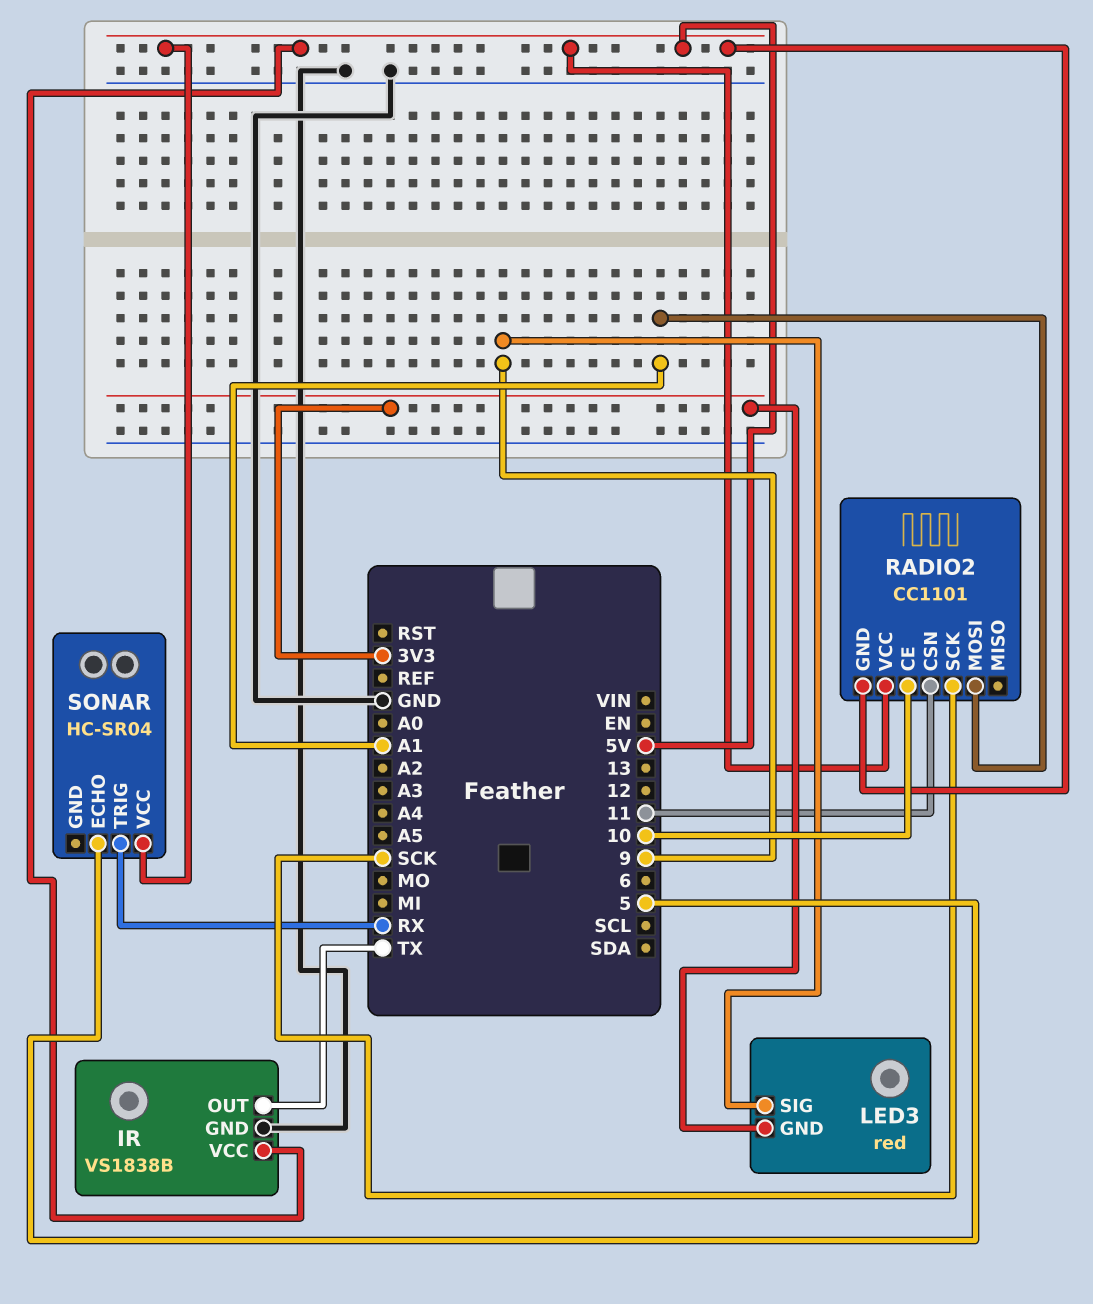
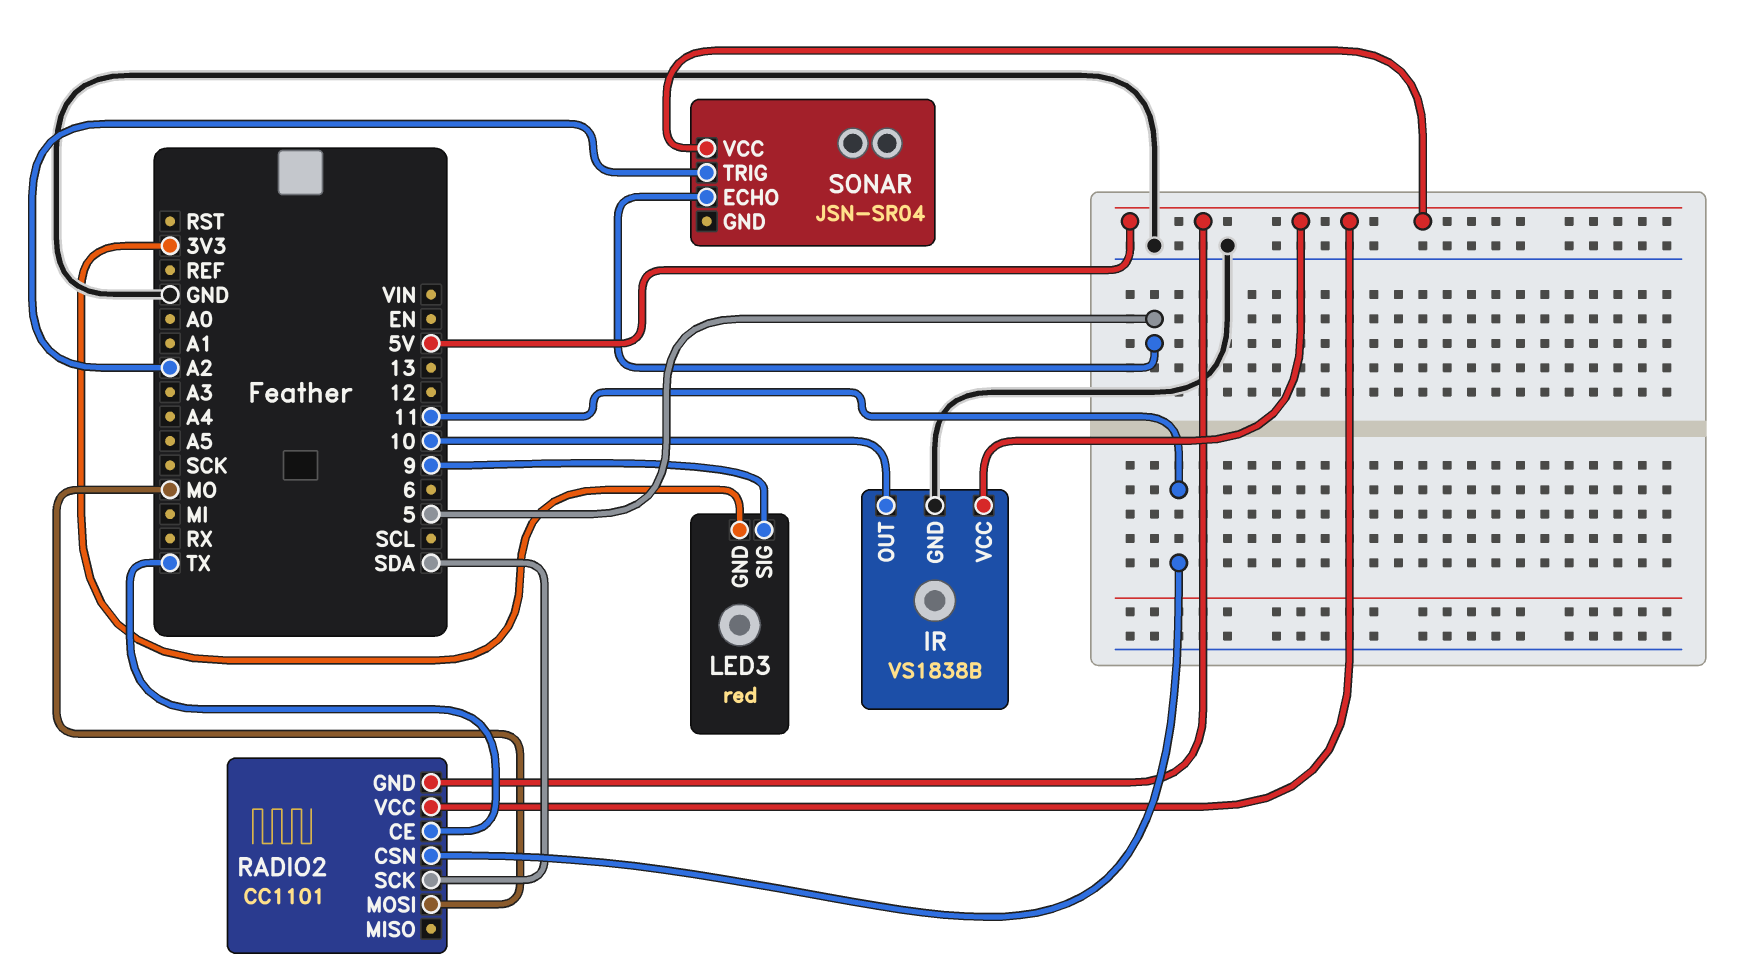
IR pin OUT: TX -> 10
RADIO2 pin CE: 10 -> TX
RADIO2 pin MOSI: A1 -> MO
RADIO2 pin SCK: SCK -> SDA
SONAR: HC-SR04 -> JSN-SR04
SONAR pin TRIG: RX -> A2

